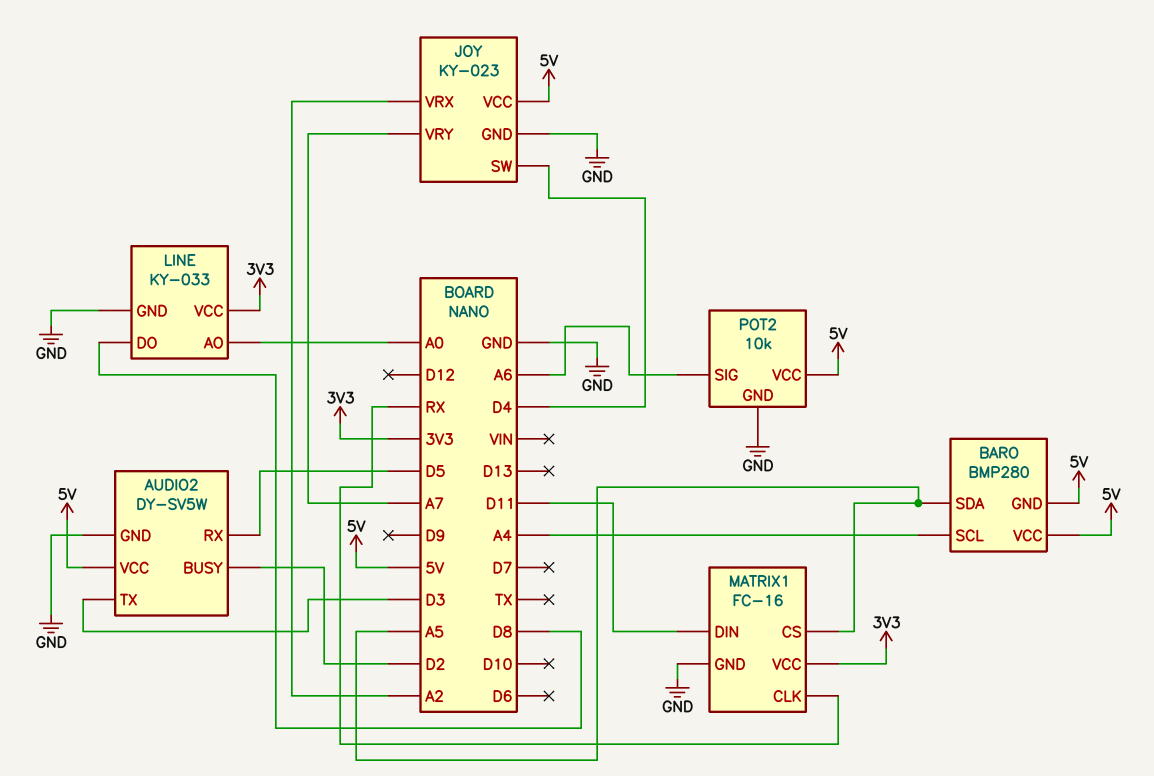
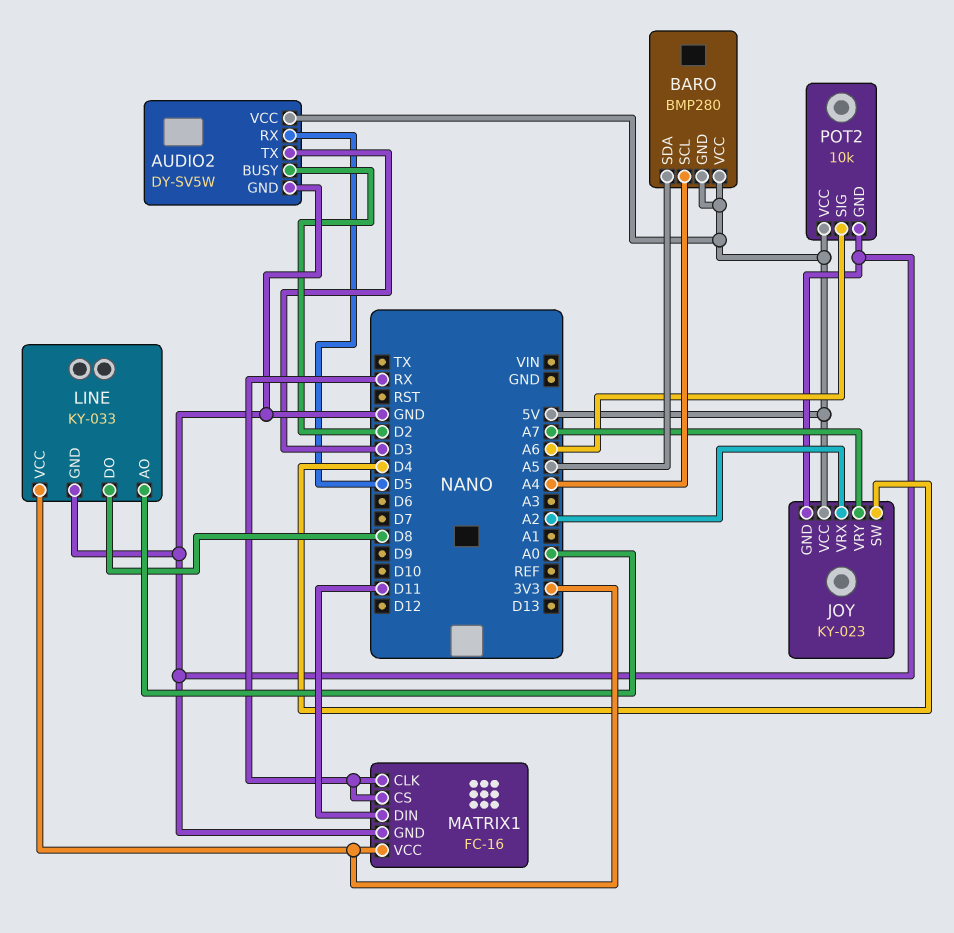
MATRIX1 pin CS: A5 -> RX

